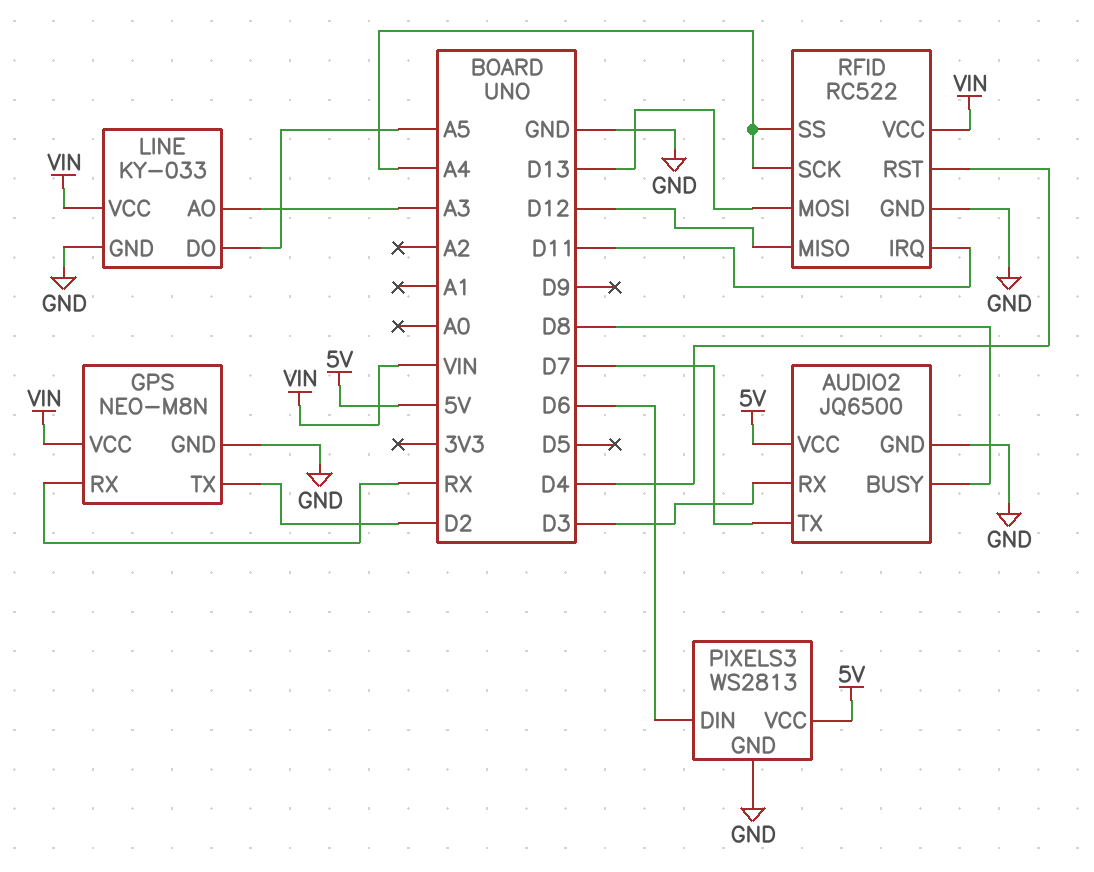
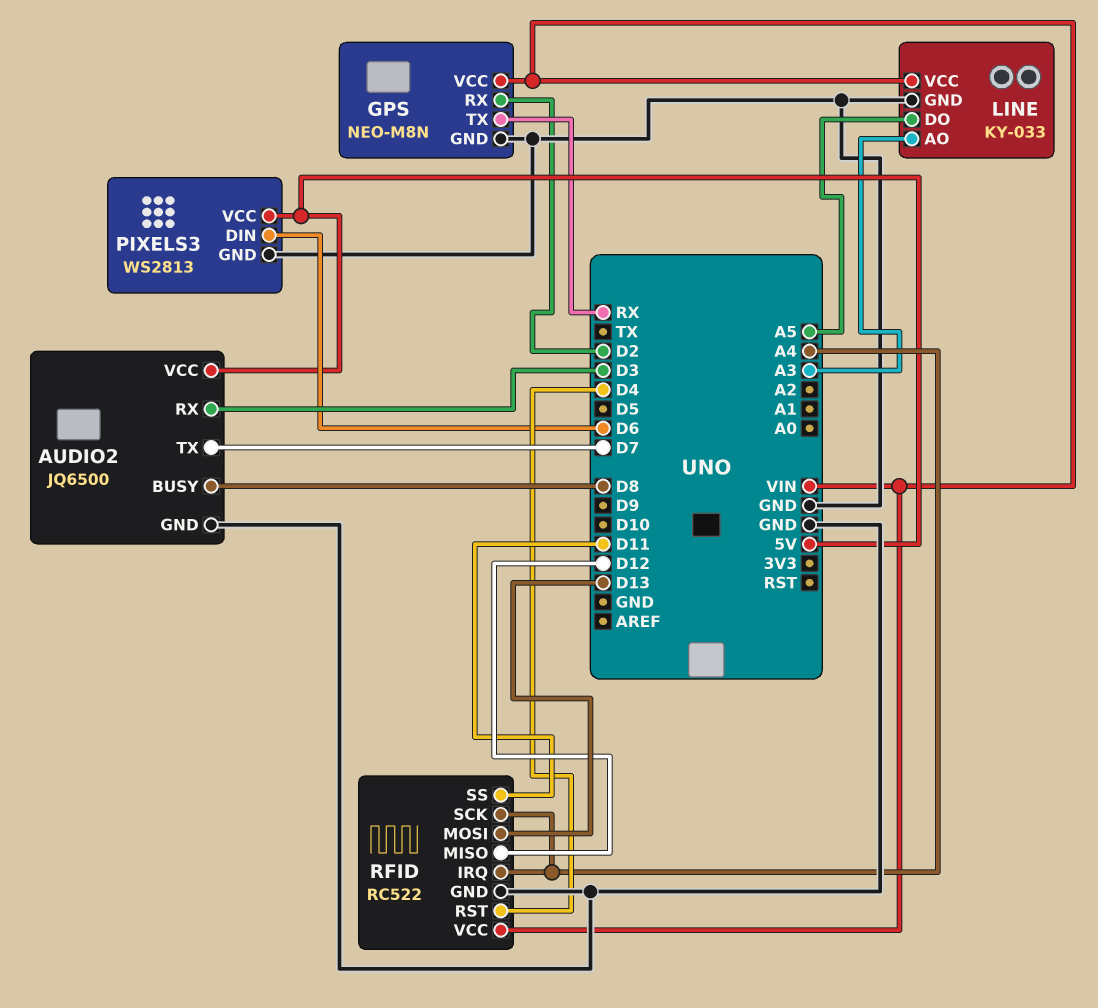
GPS pin RX: RX -> D2
GPS pin TX: D2 -> RX
RFID pin IRQ: D11 -> A4
RFID pin SS: A4 -> D11

